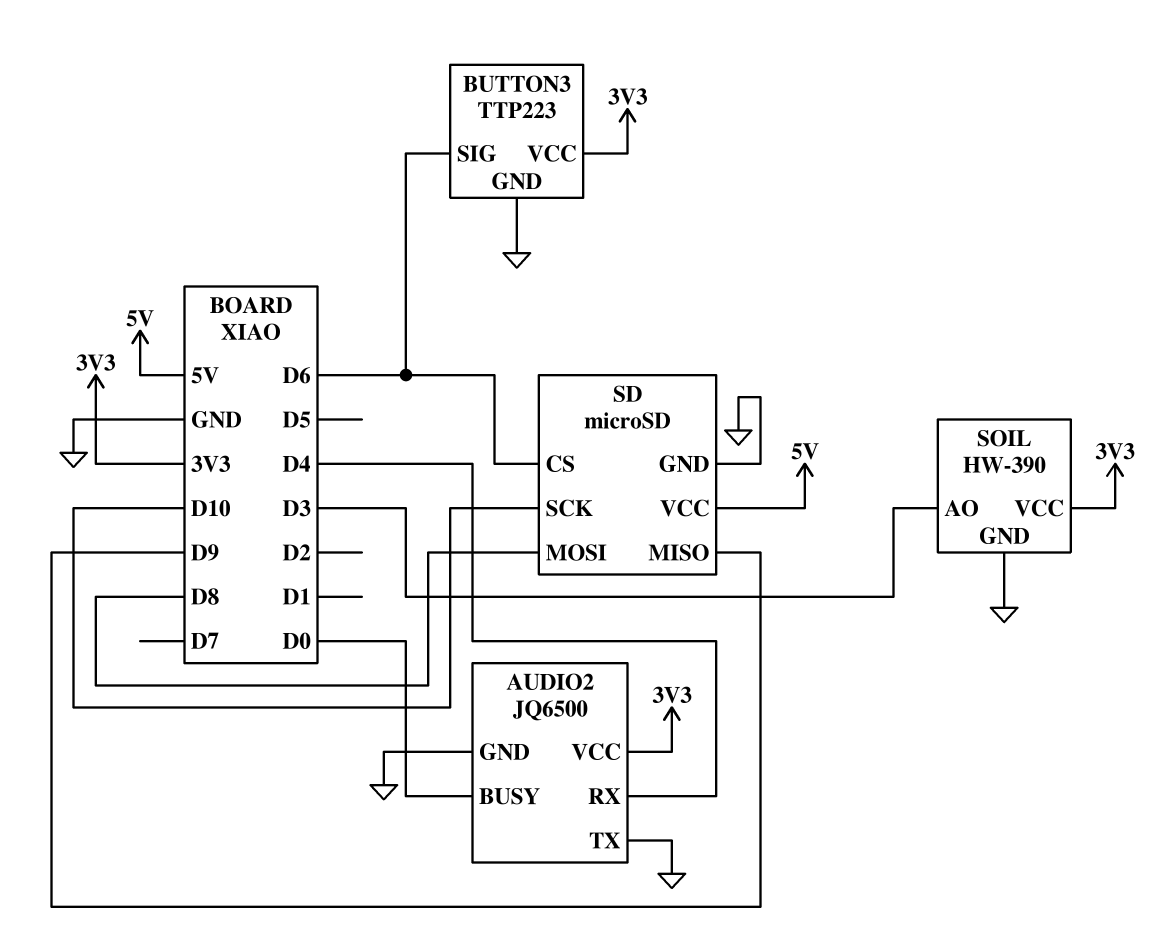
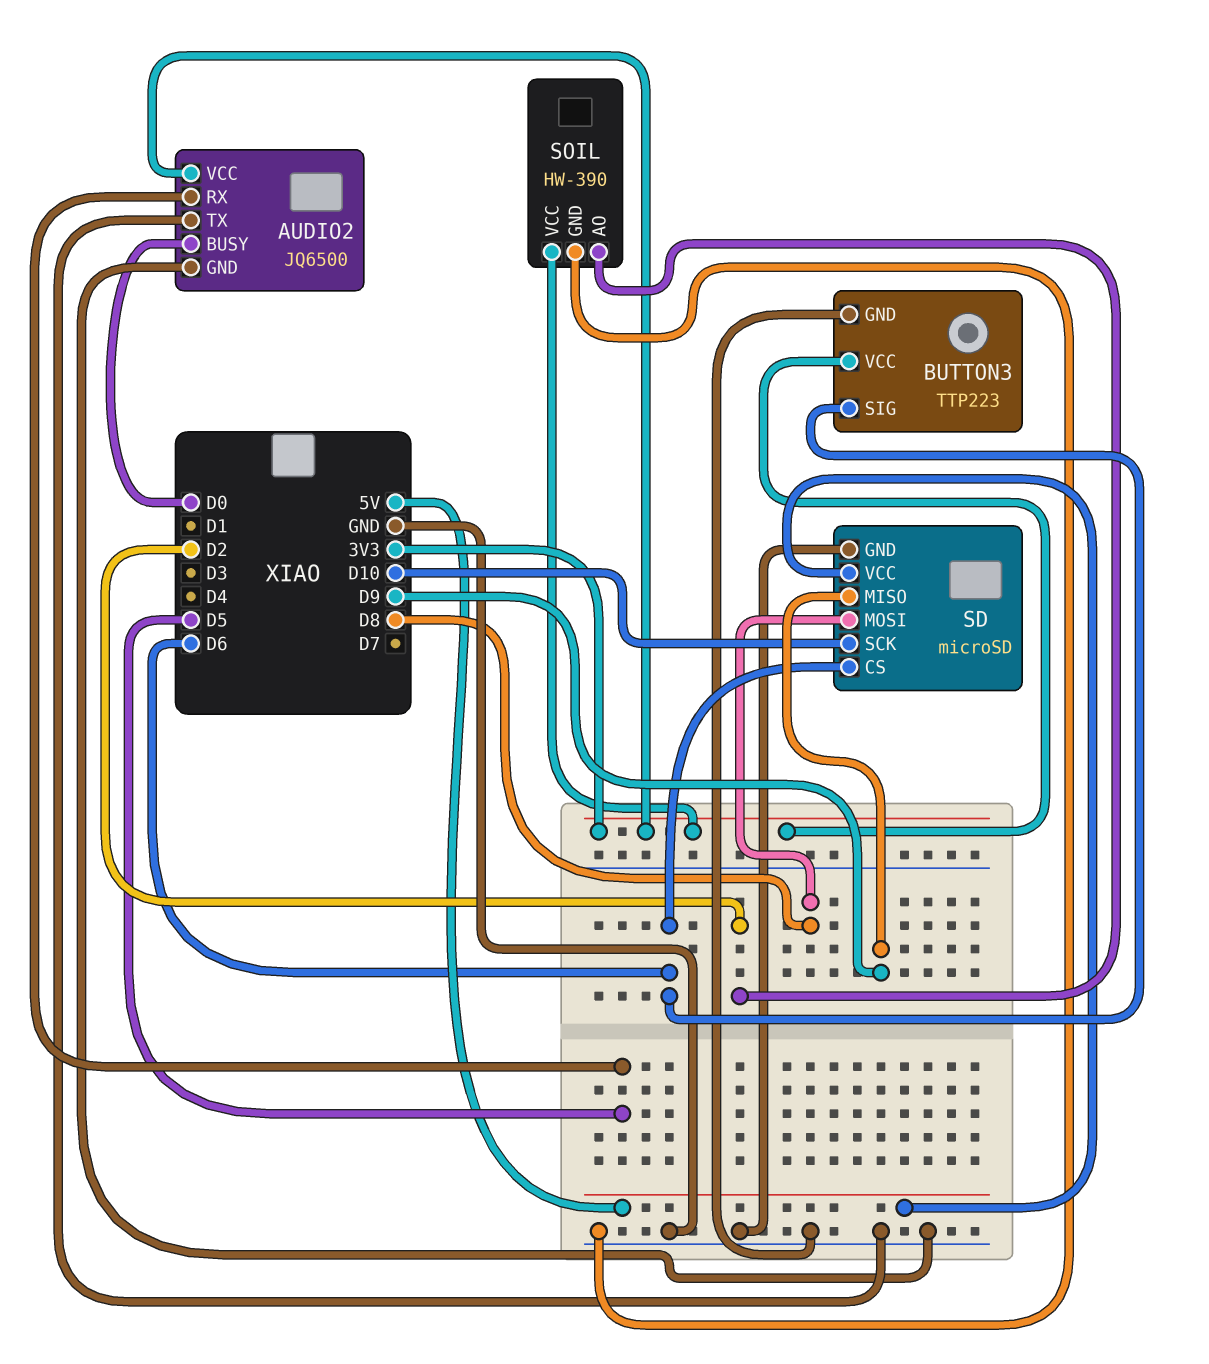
AUDIO2 pin RX: D4 -> D5
SOIL pin AO: D3 -> D2

